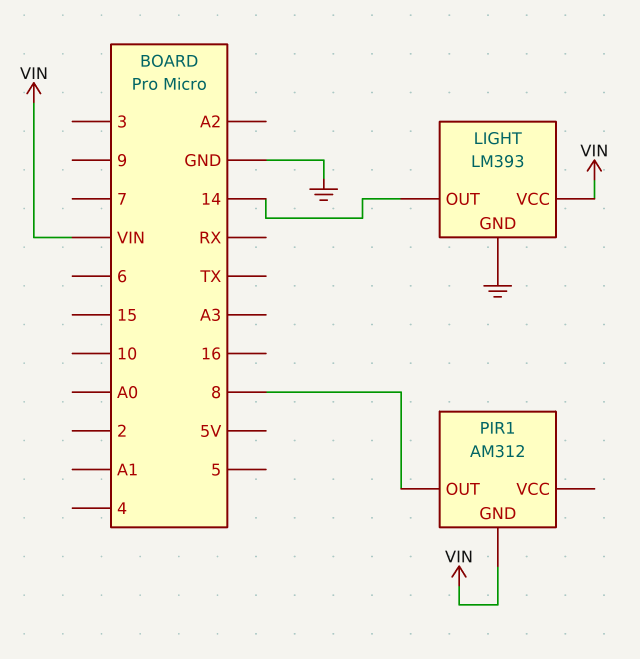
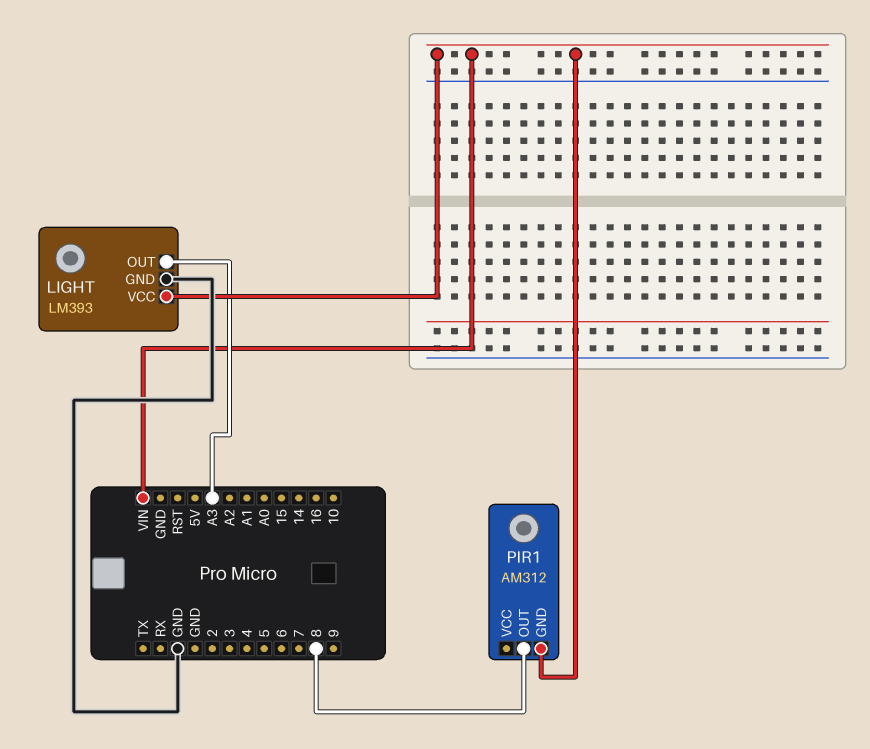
LIGHT pin OUT: 14 -> A3

